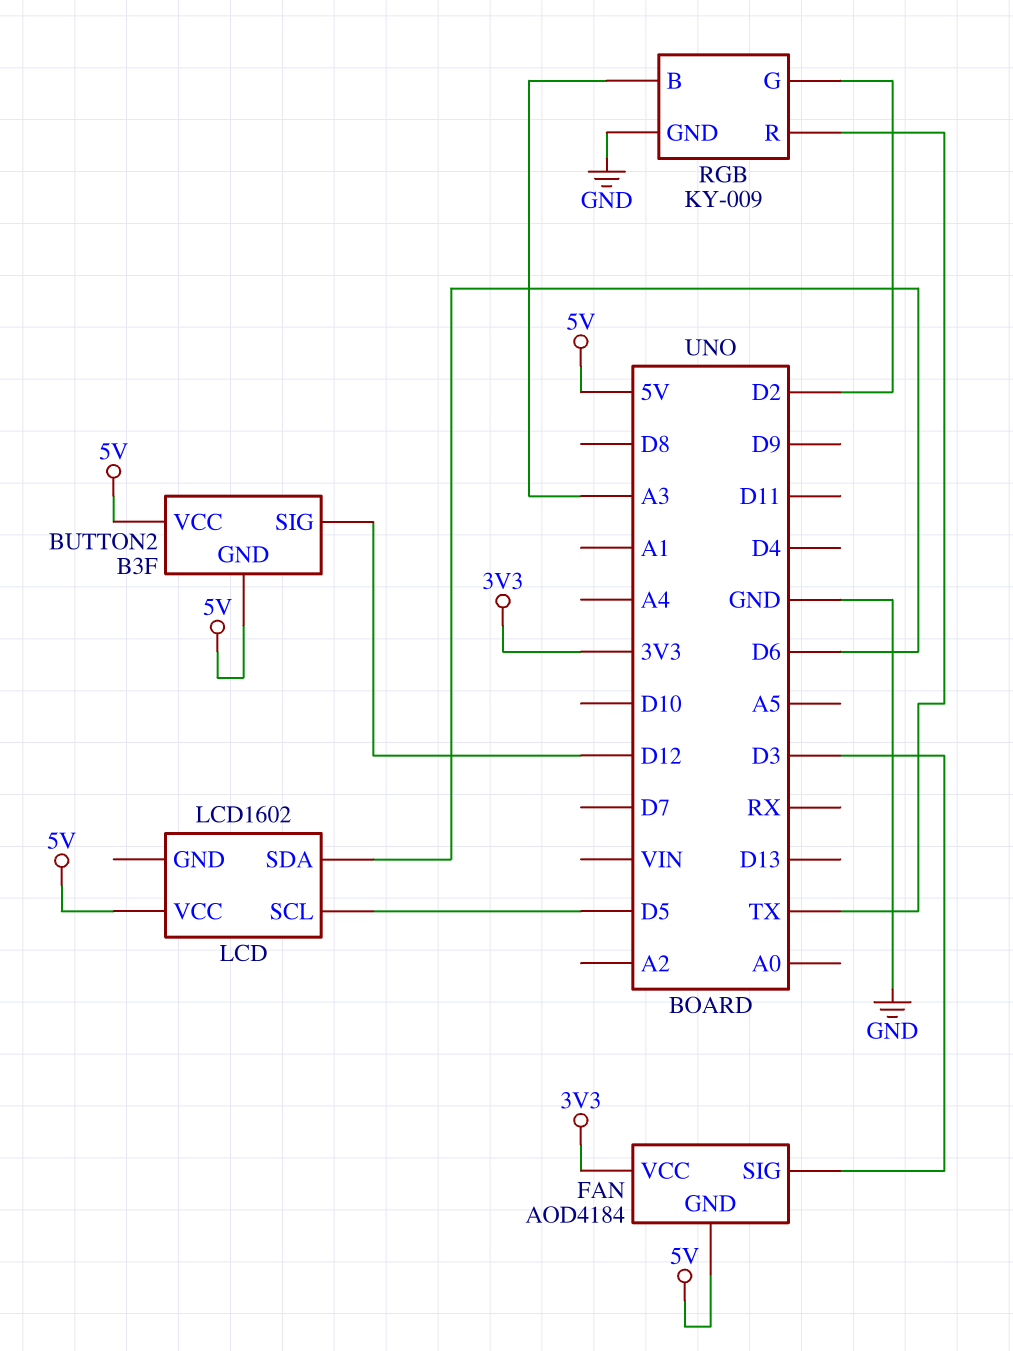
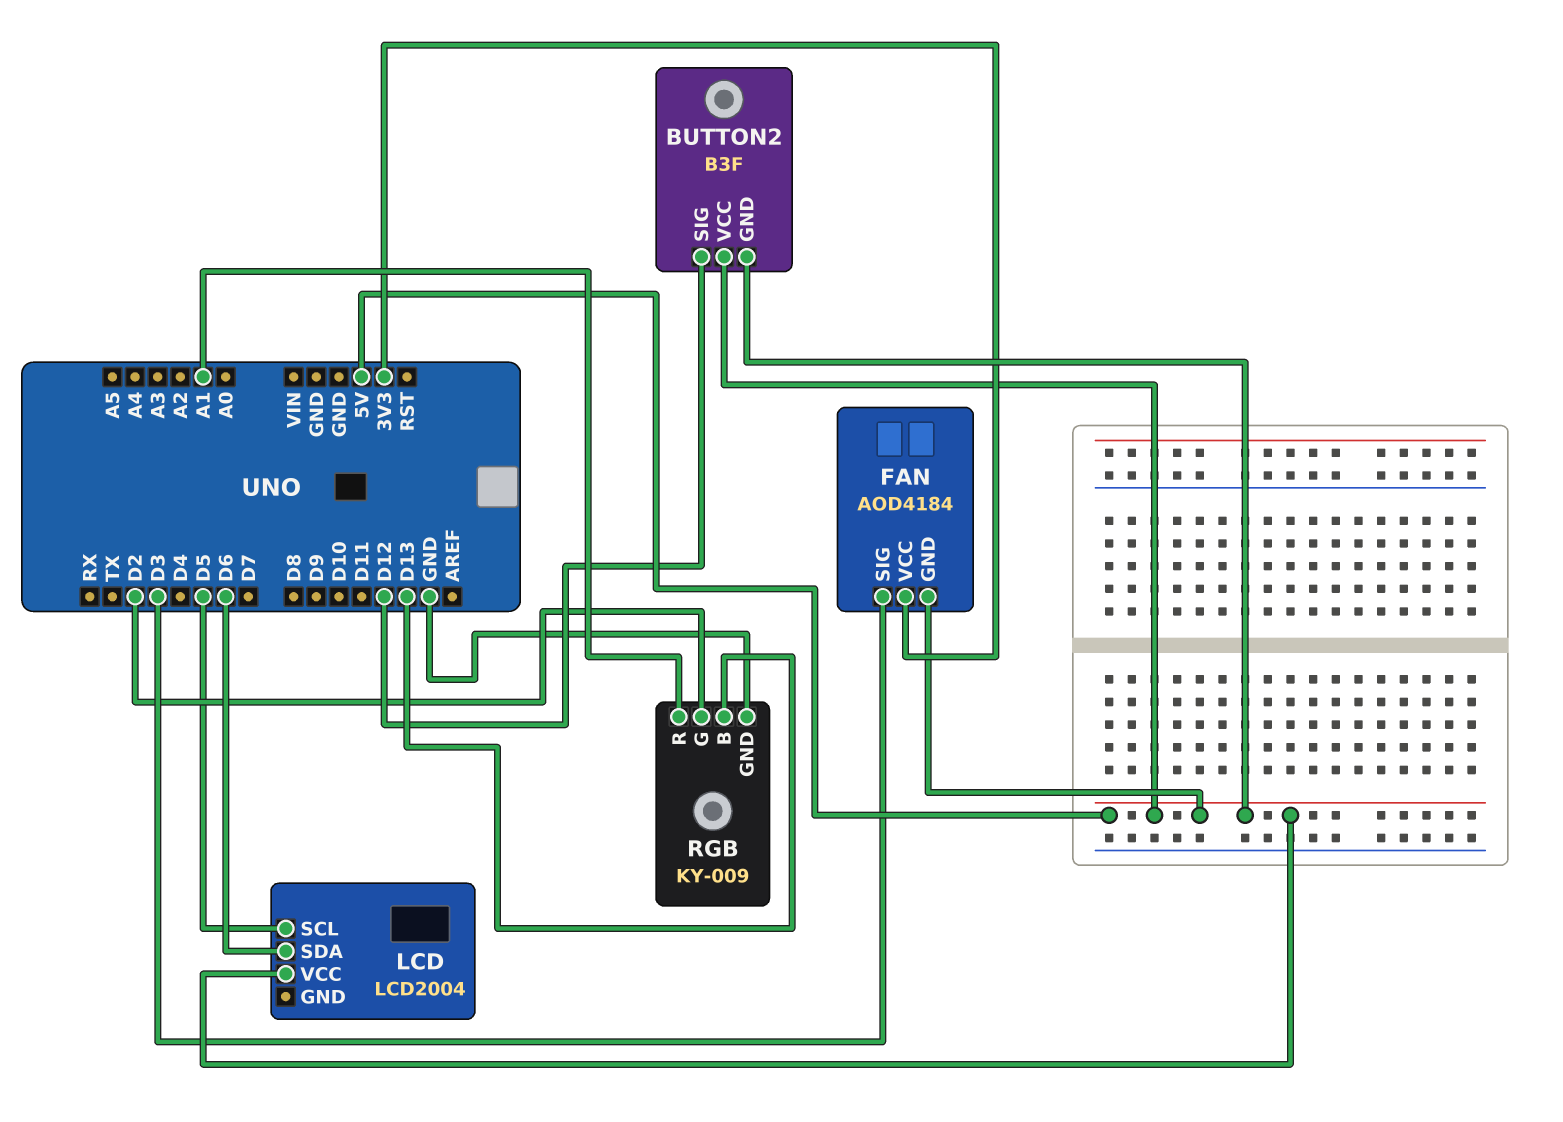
LCD: LCD1602 -> LCD2004
RGB pin B: A3 -> D13
RGB pin R: TX -> A1

